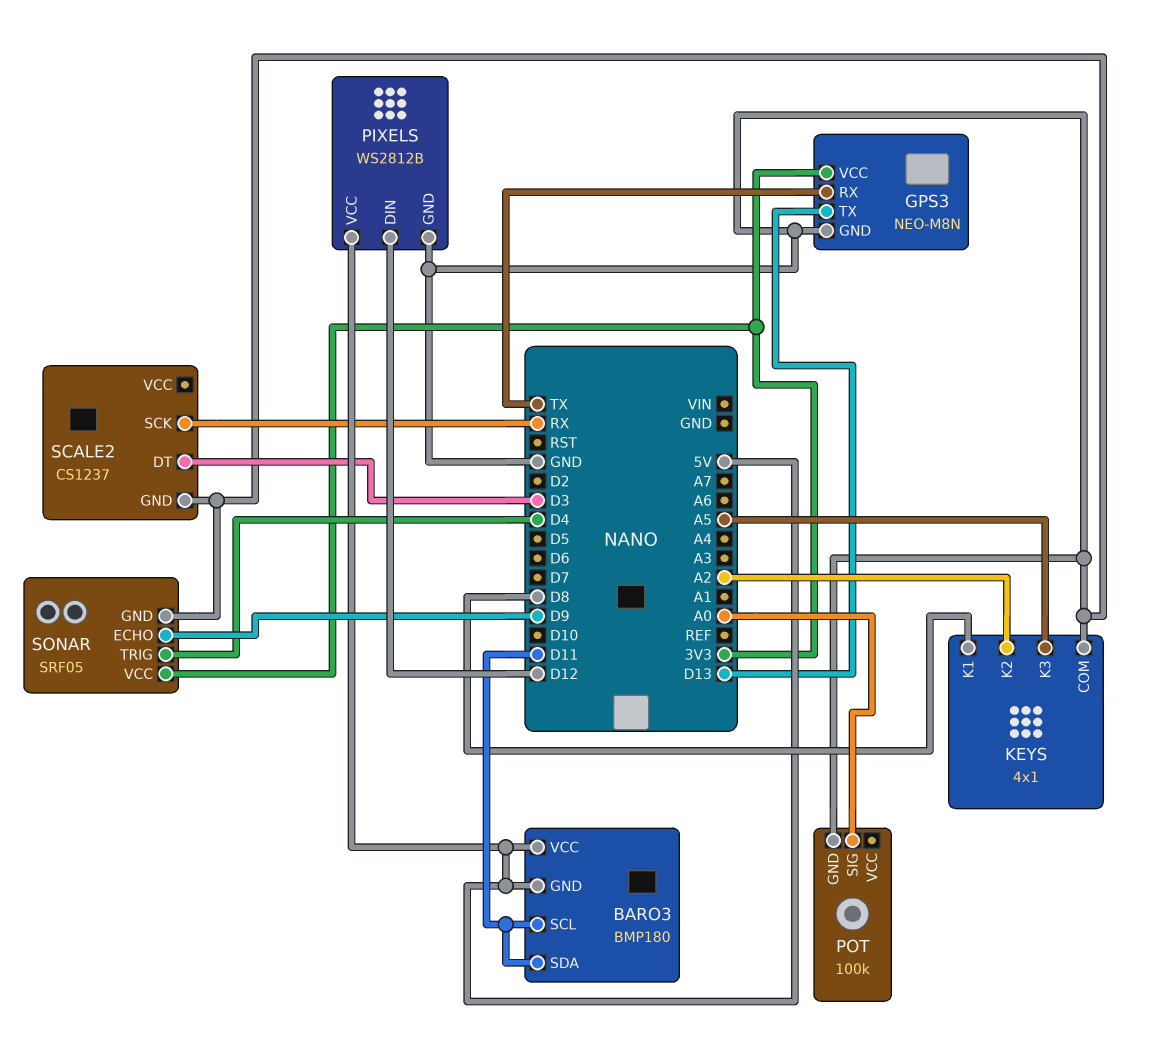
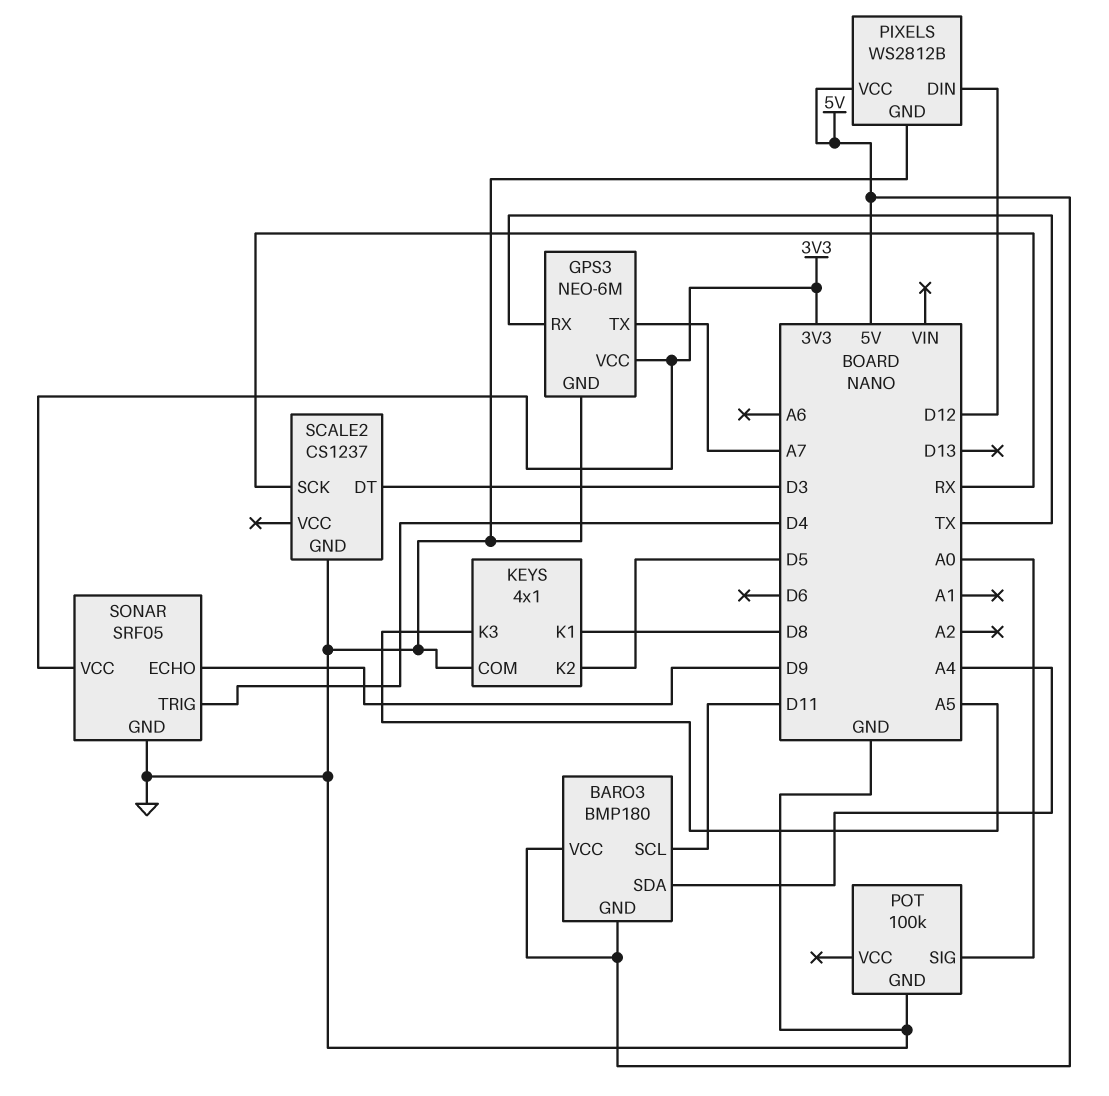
BARO3 pin SDA: D11 -> A4
GPS3: NEO-M8N -> NEO-6M
GPS3 pin TX: D13 -> A7
KEYS pin K2: A2 -> D5

